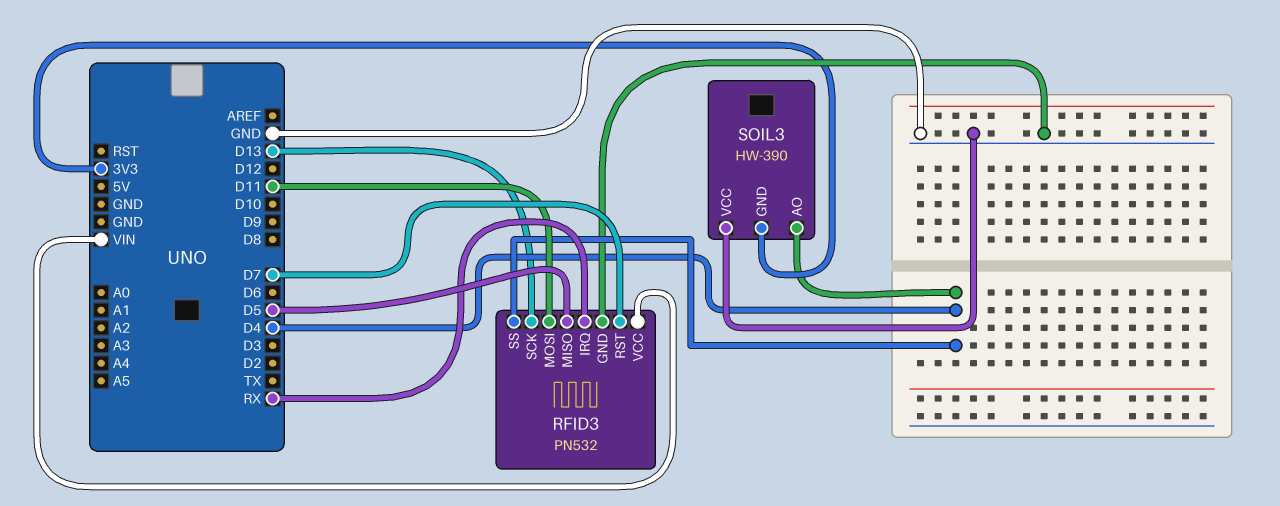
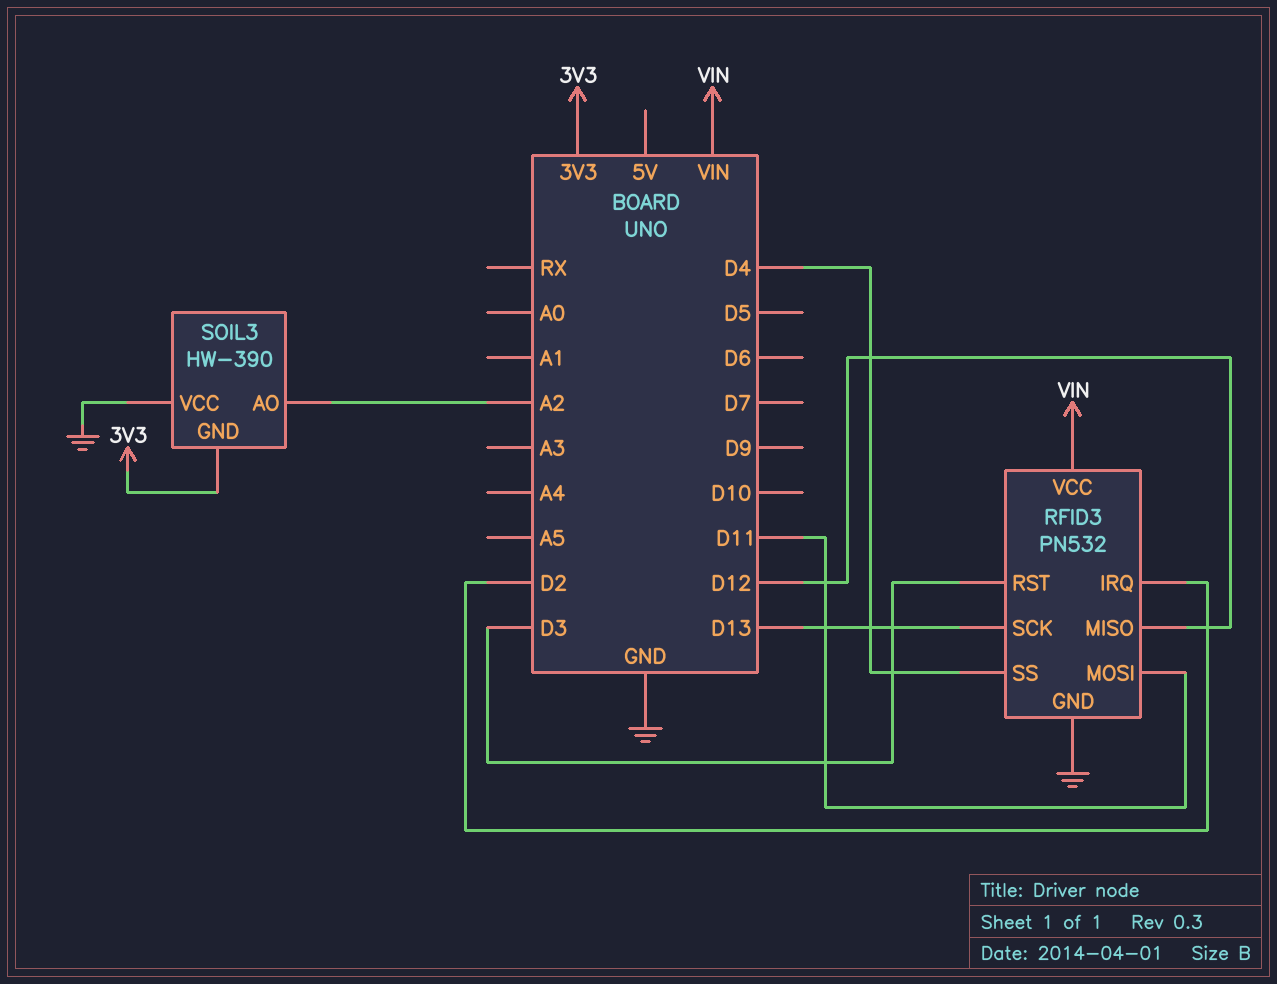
RFID3 pin IRQ: RX -> D2
RFID3 pin MISO: D5 -> D12
RFID3 pin RST: D7 -> D3
SOIL3 pin AO: D4 -> A2

